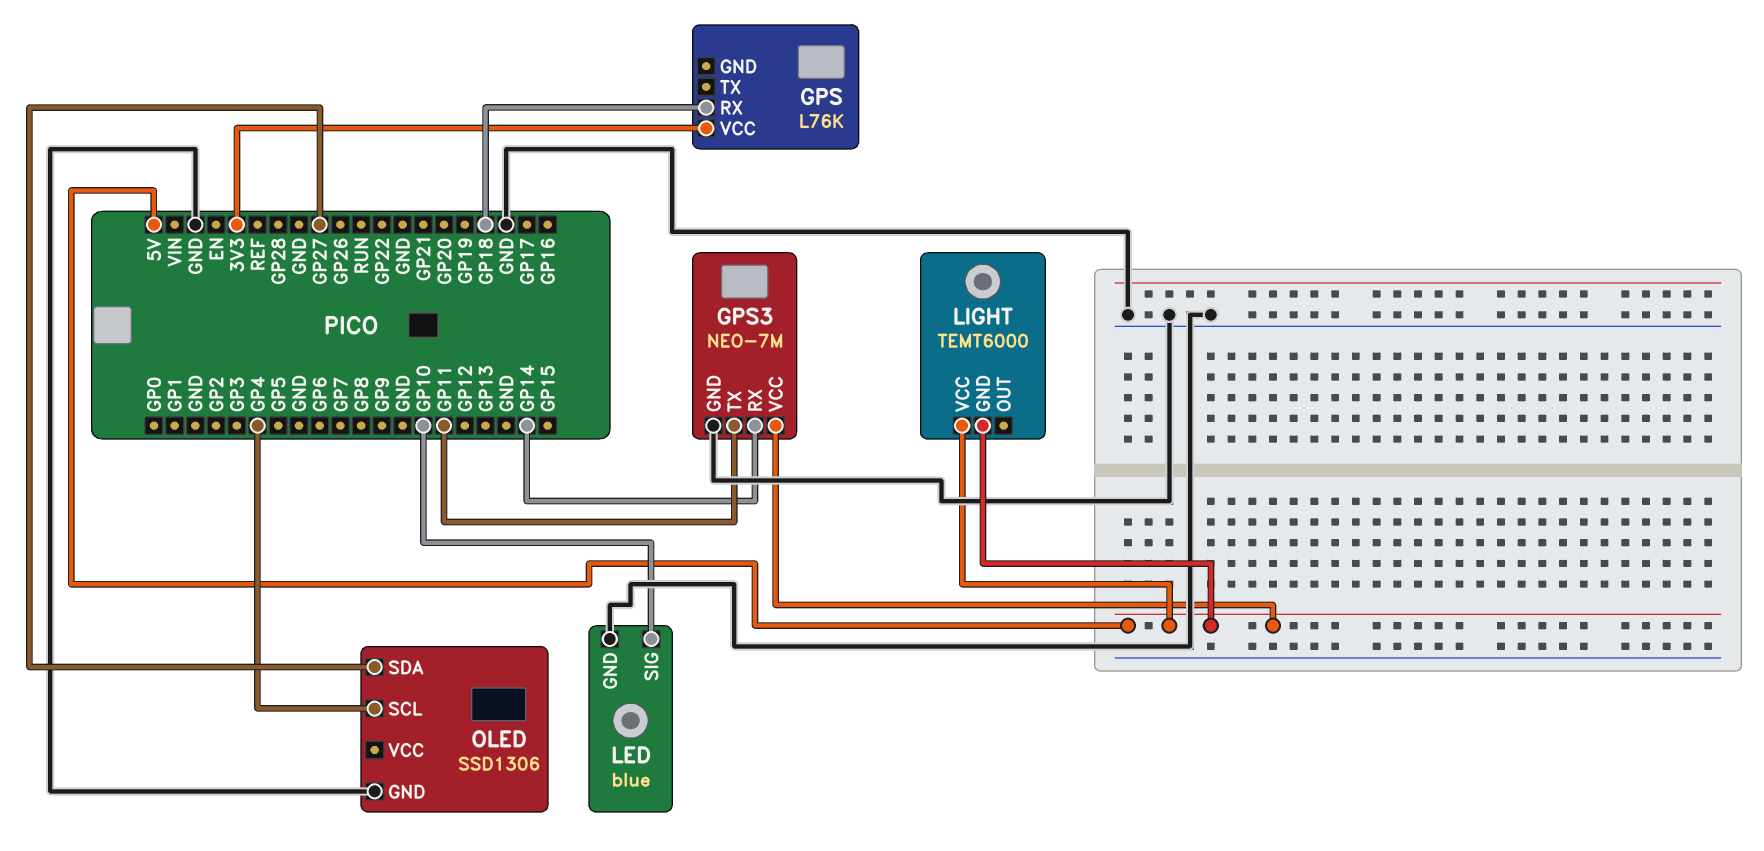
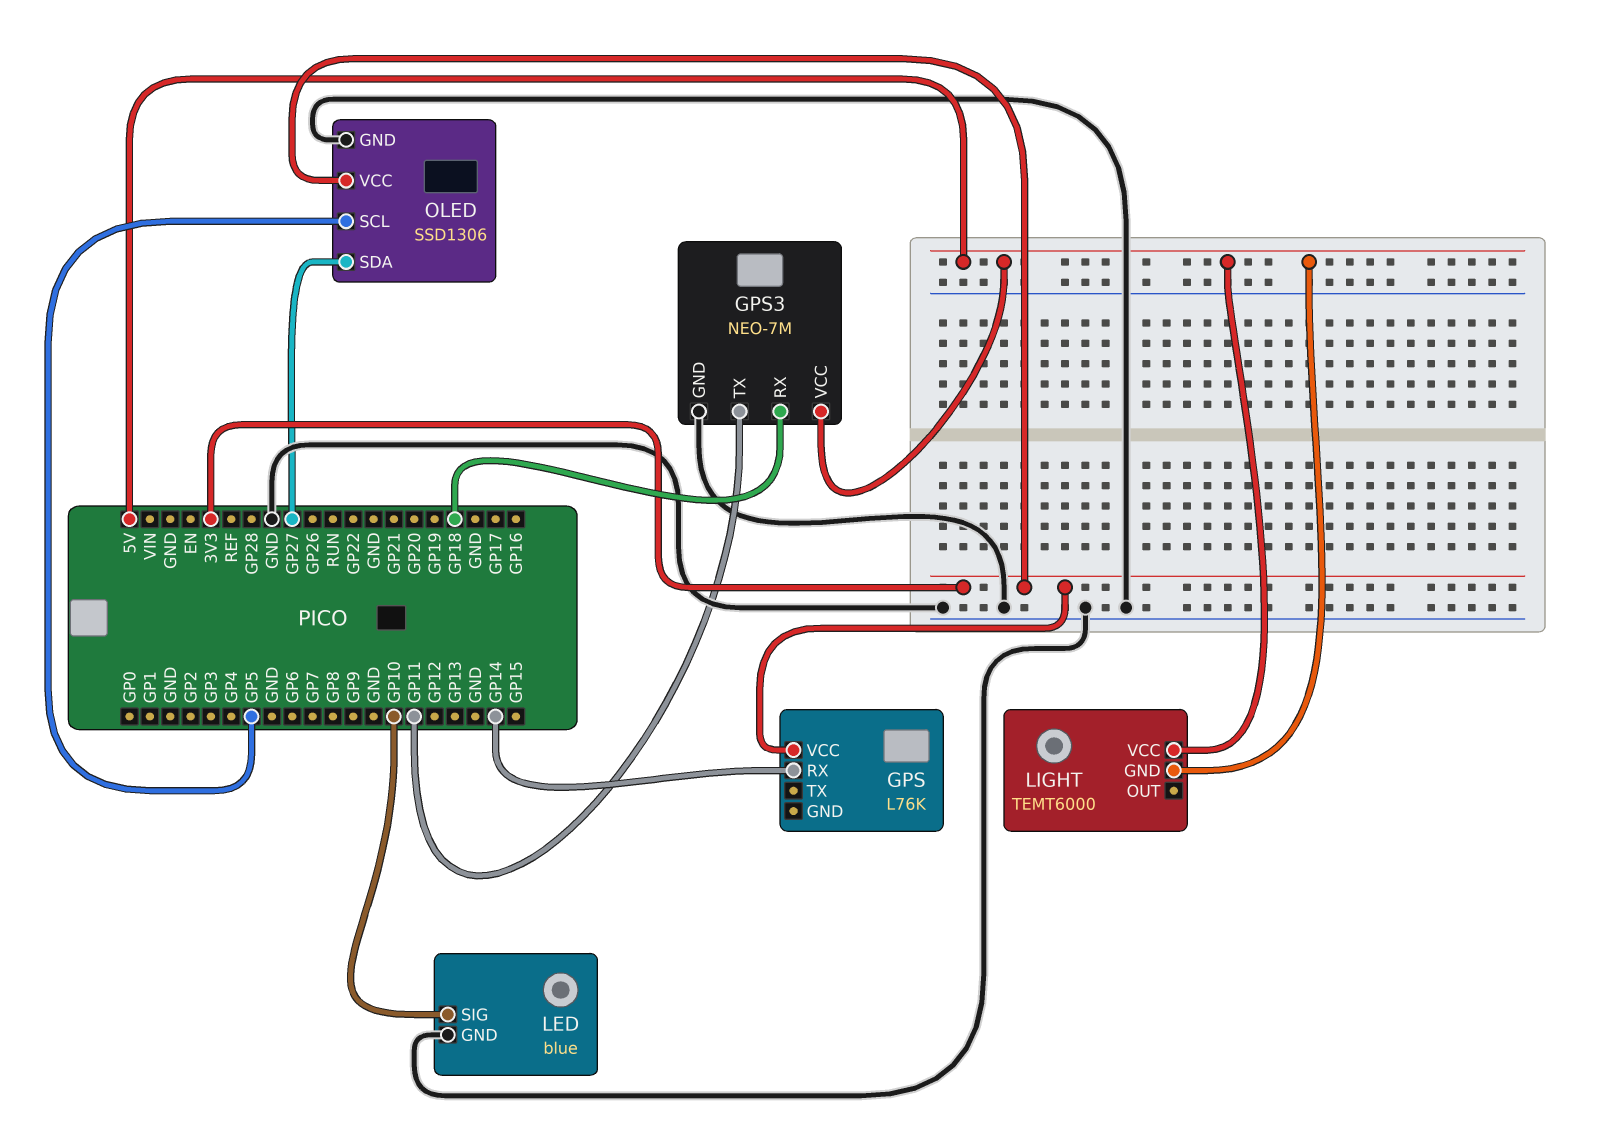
GPS pin RX: GP18 -> GP14
GPS3 pin RX: GP14 -> GP18
OLED pin SCL: GP4 -> GP5
OLED pin VCC: none -> 3V3

